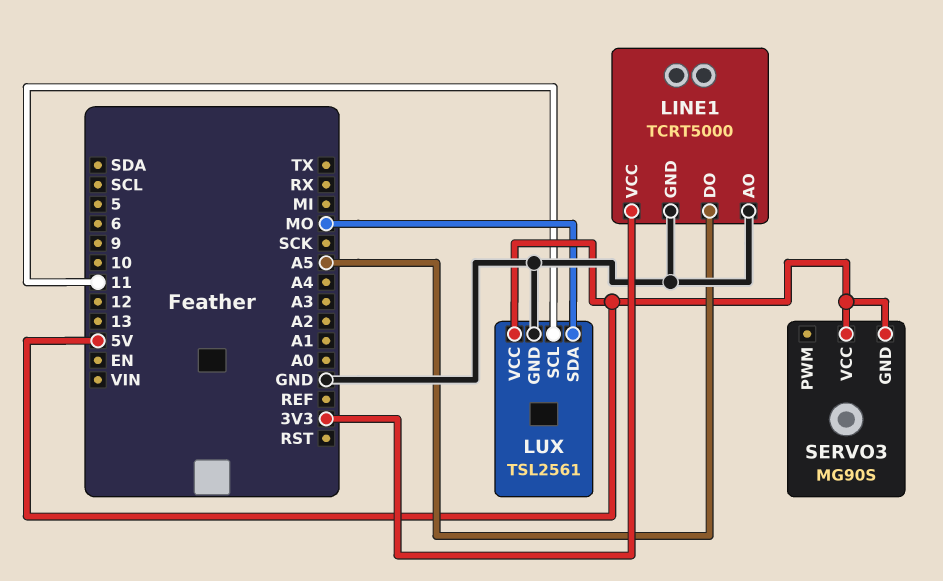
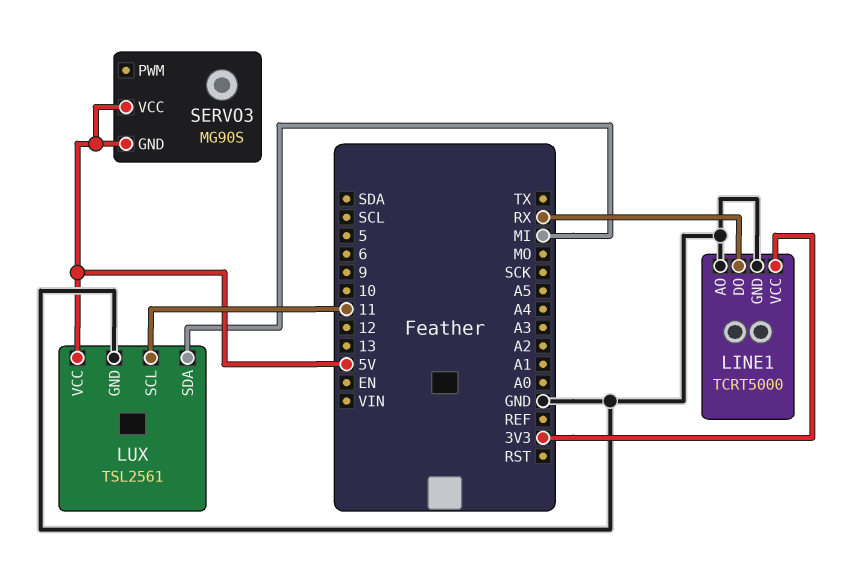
LINE1 pin DO: A5 -> RX
LUX pin SDA: MO -> MI

